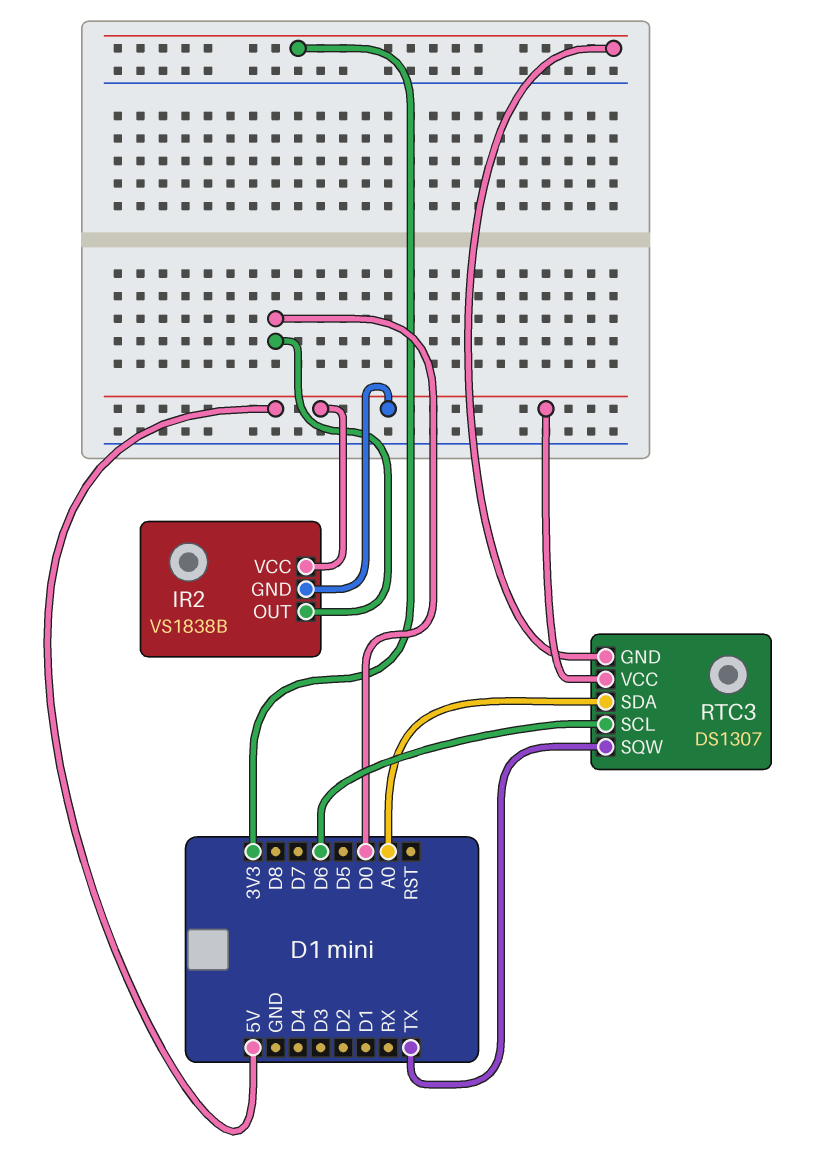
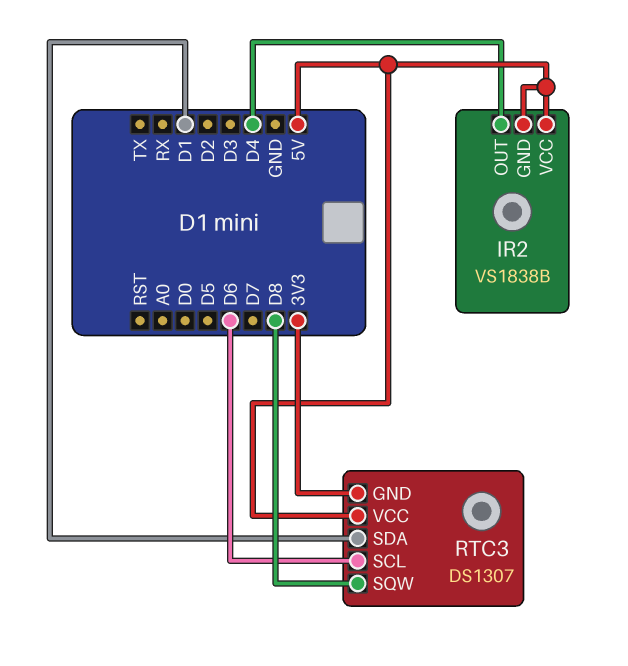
IR2 pin OUT: D0 -> D4
RTC3 pin SDA: A0 -> D1
RTC3 pin SQW: TX -> D8

